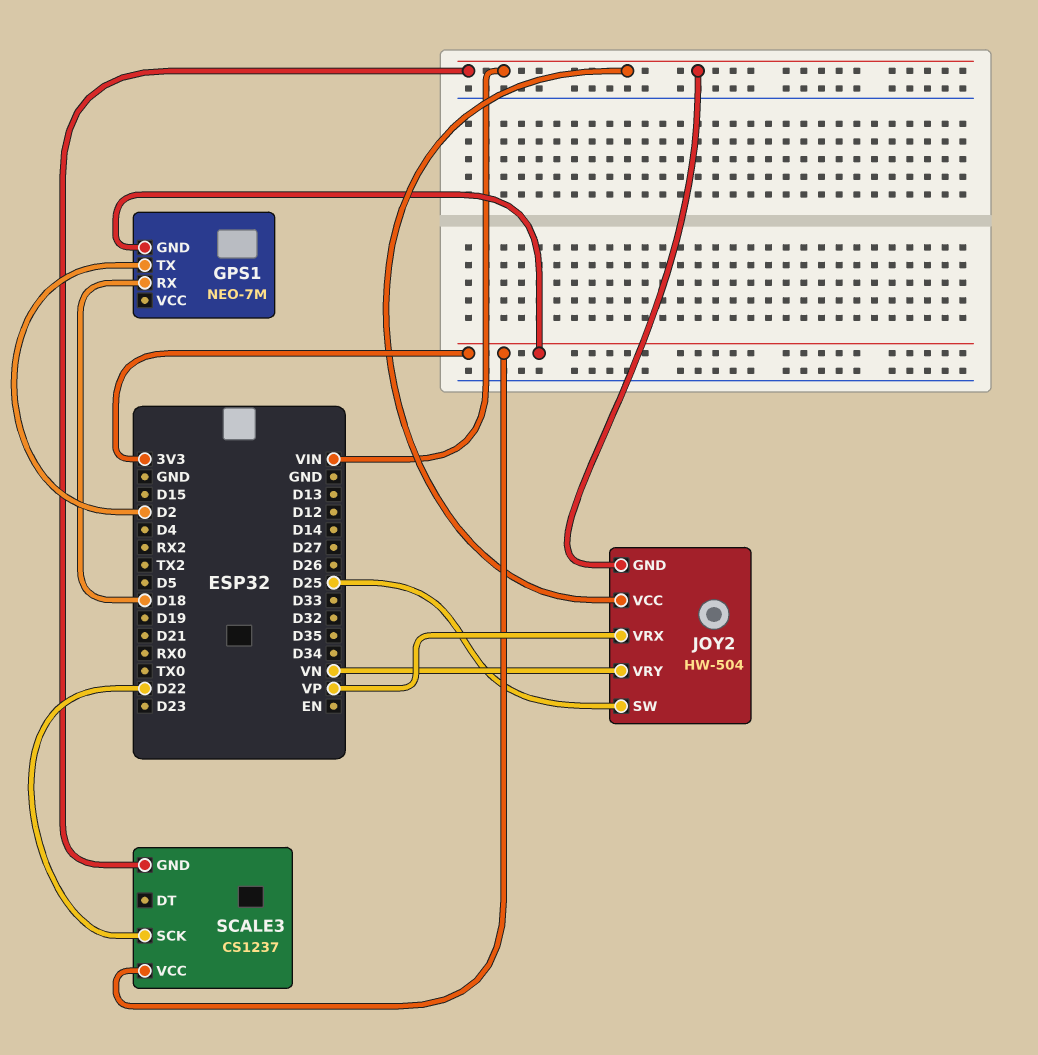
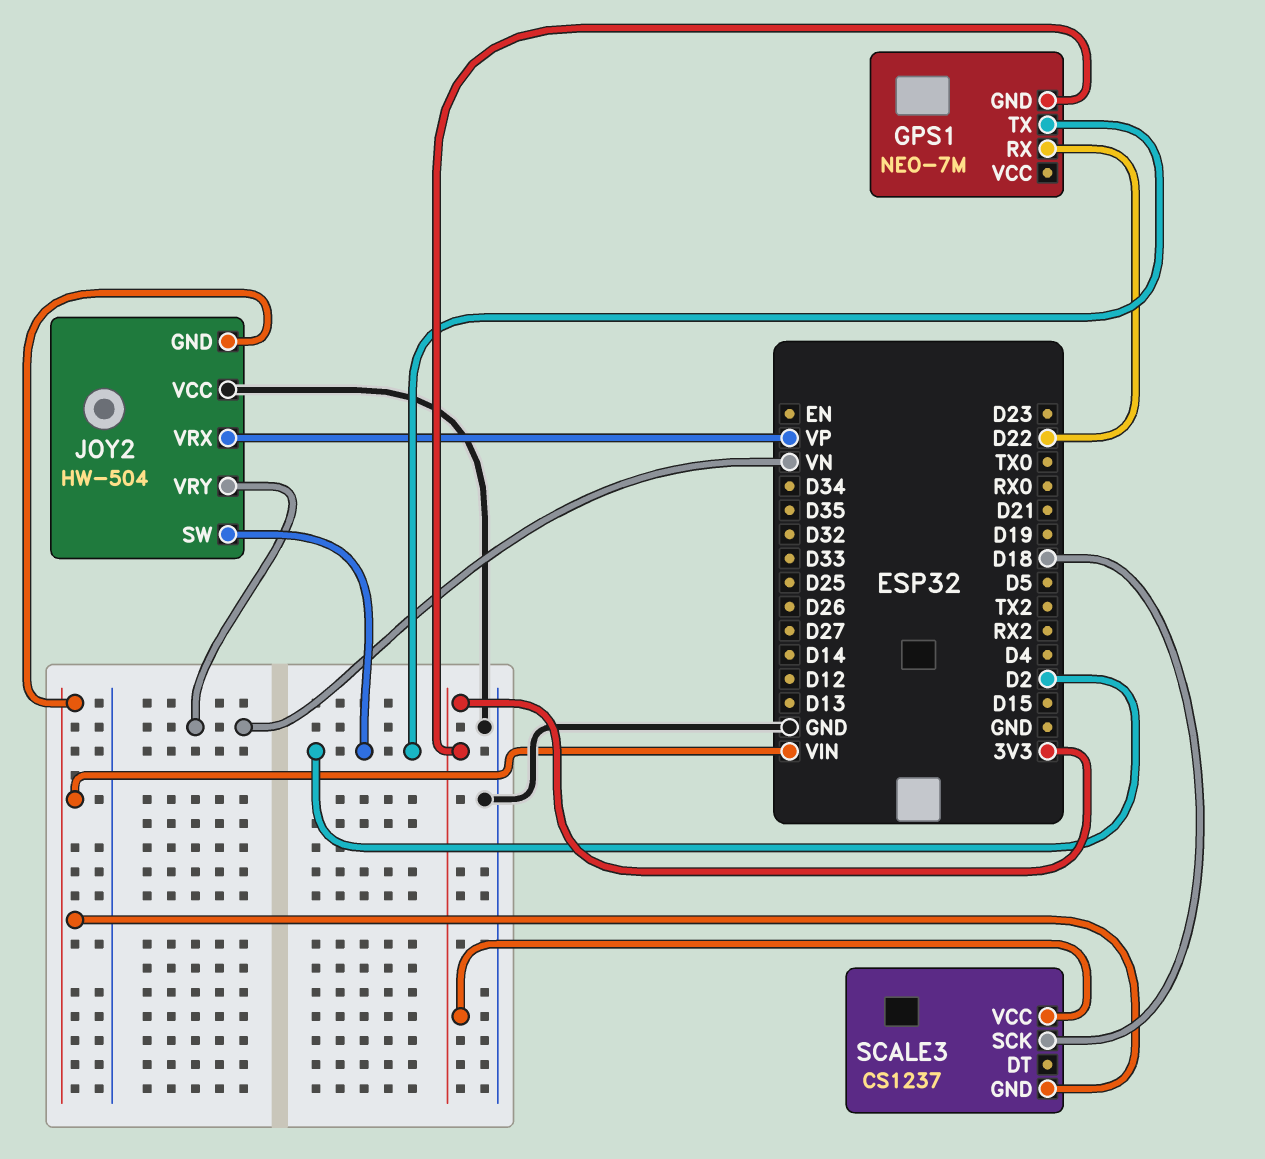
GPS1 pin RX: D18 -> D22
JOY2 pin SW: D25 -> D2
JOY2 pin VCC: VIN -> GND
SCALE3 pin SCK: D22 -> D18

